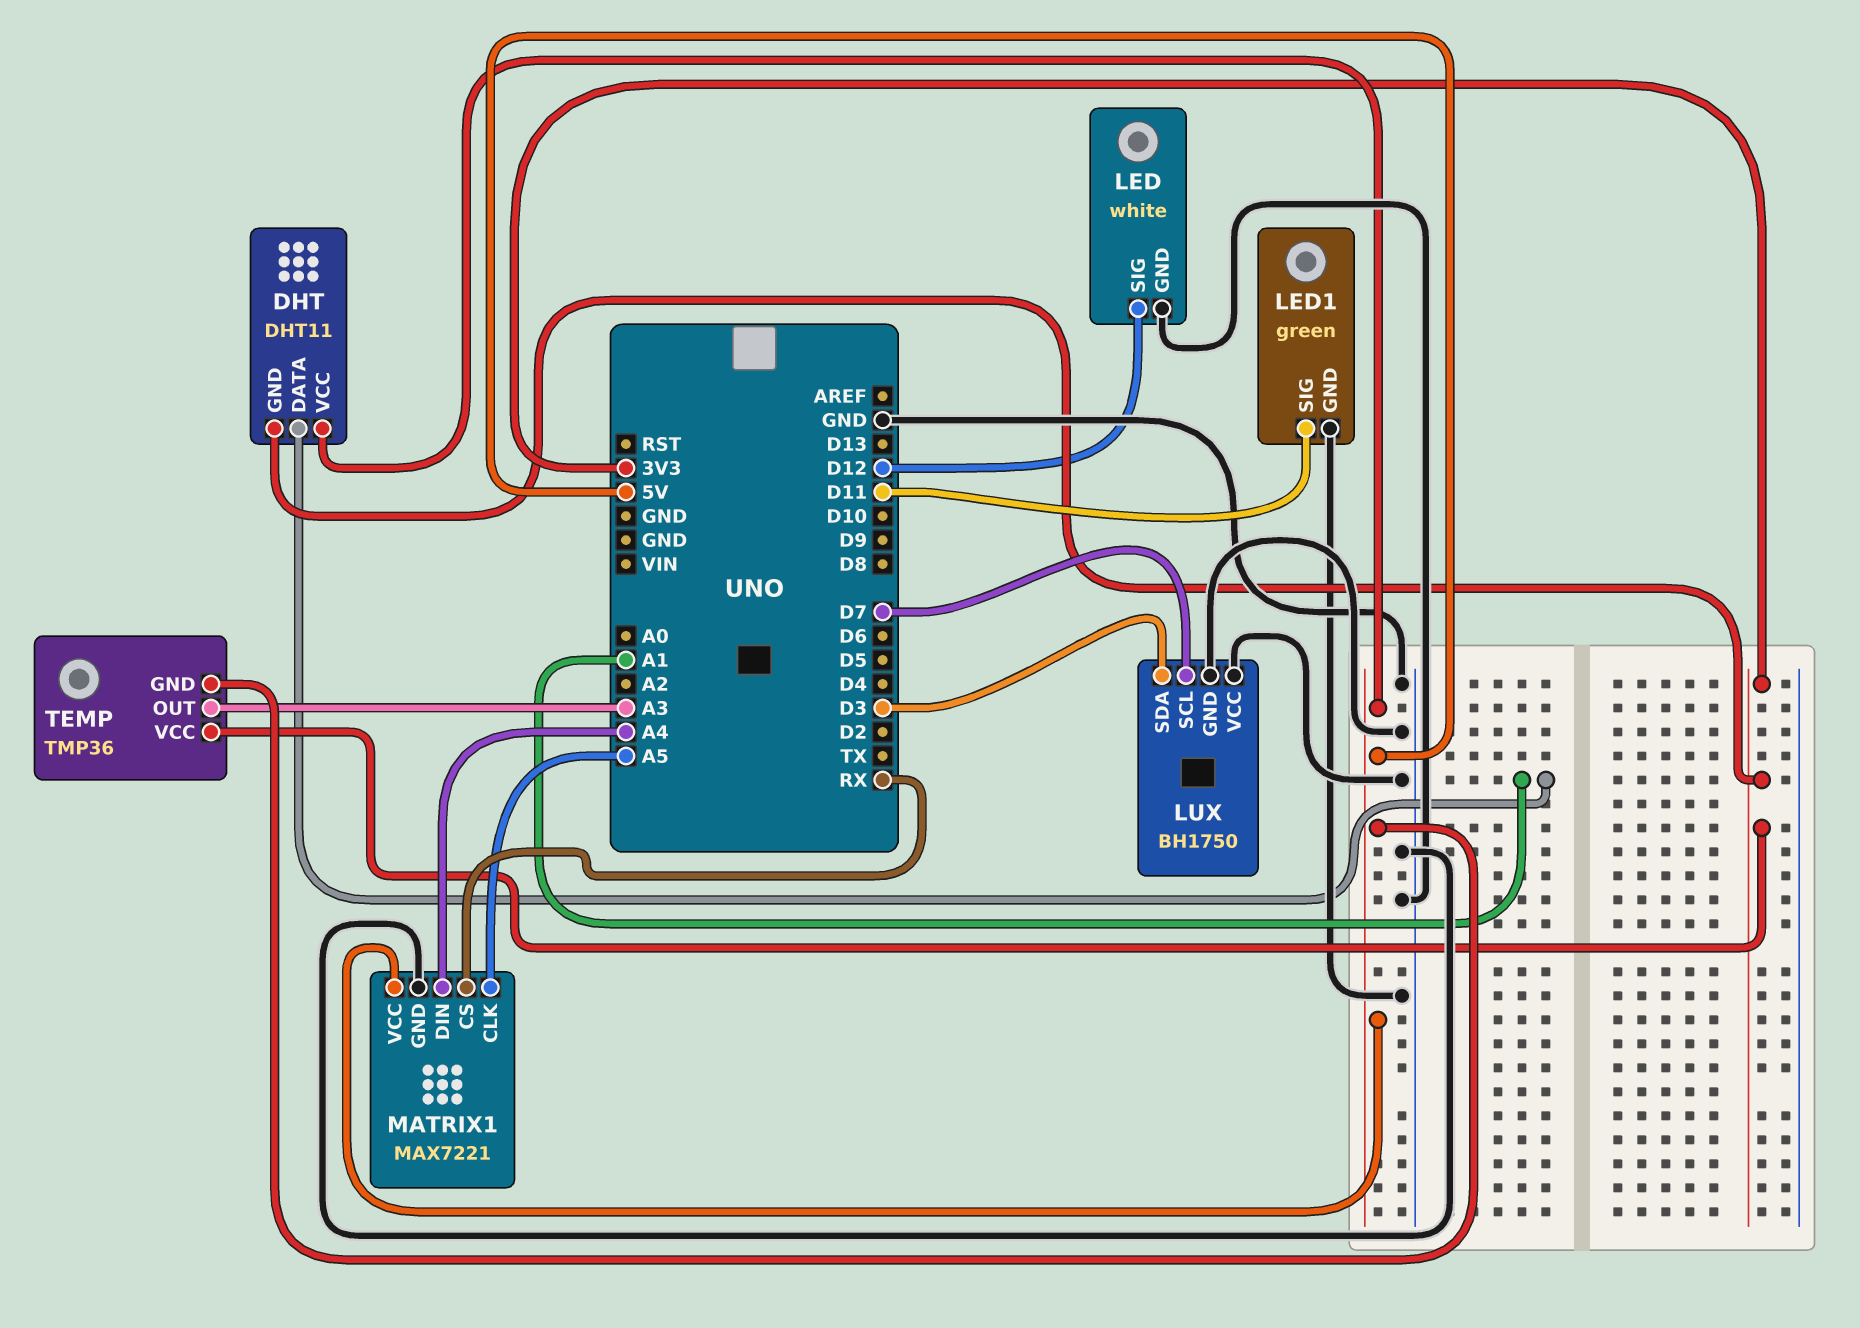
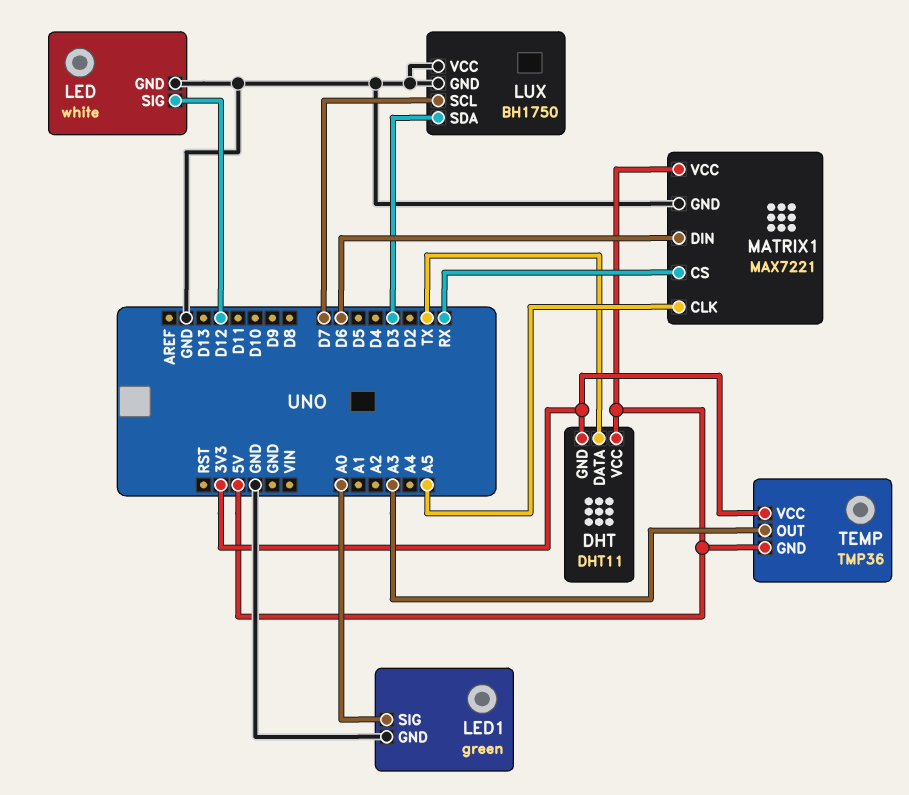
DHT pin DATA: A1 -> TX
LED1 pin SIG: D11 -> A0
MATRIX1 pin DIN: A4 -> D6

